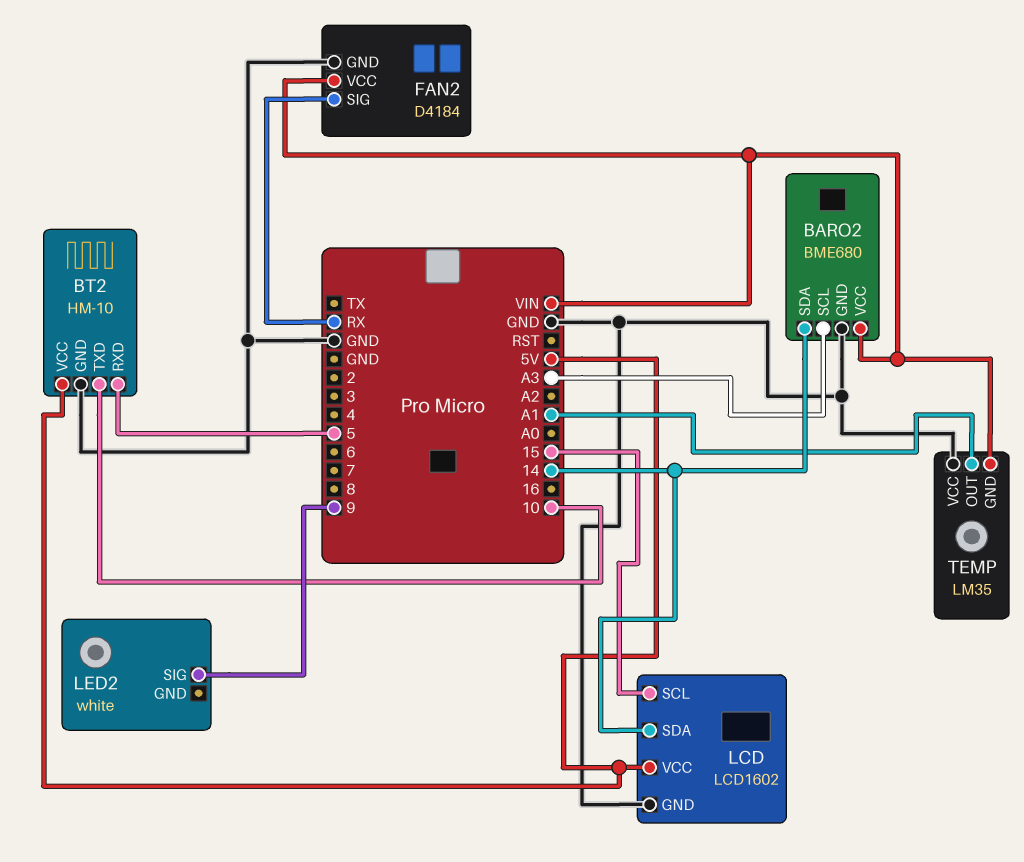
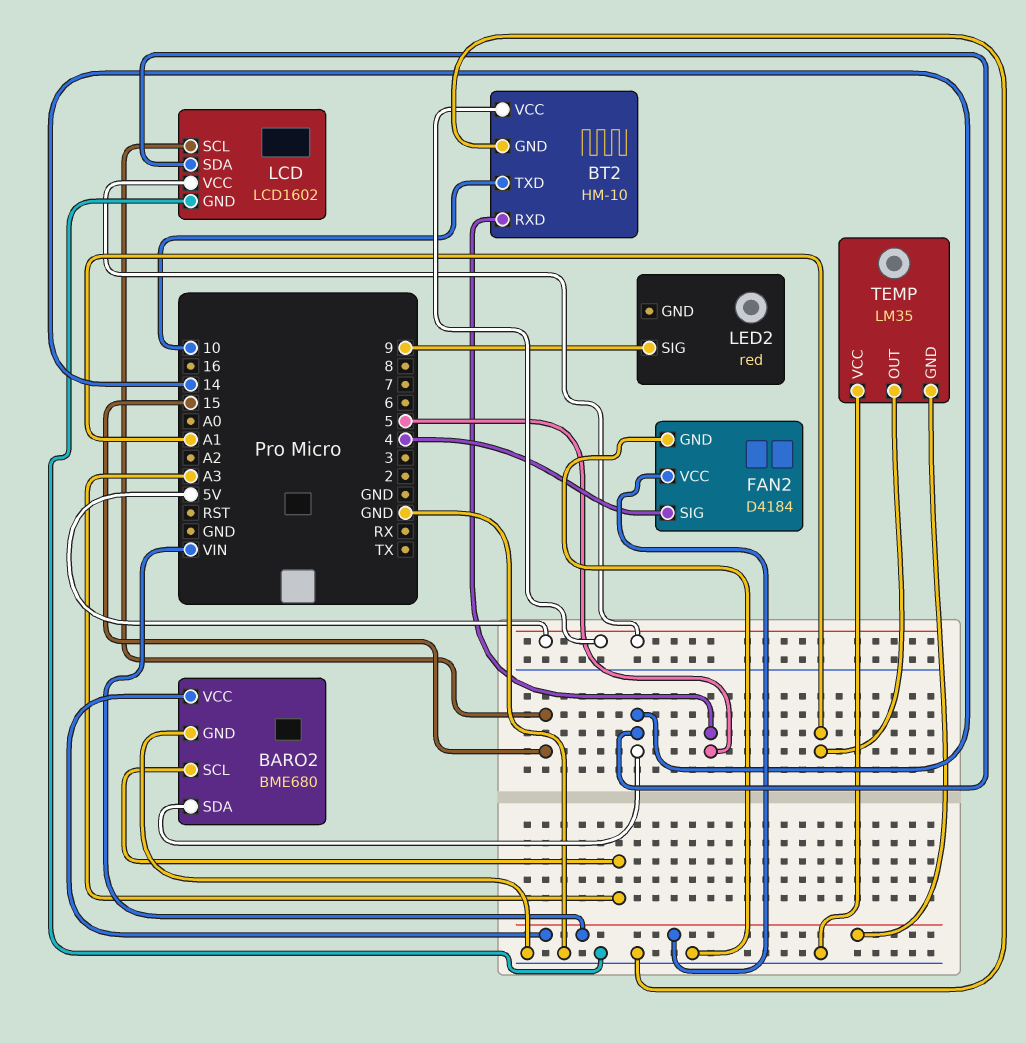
FAN2 pin SIG: RX -> 4
LED2: white -> red

